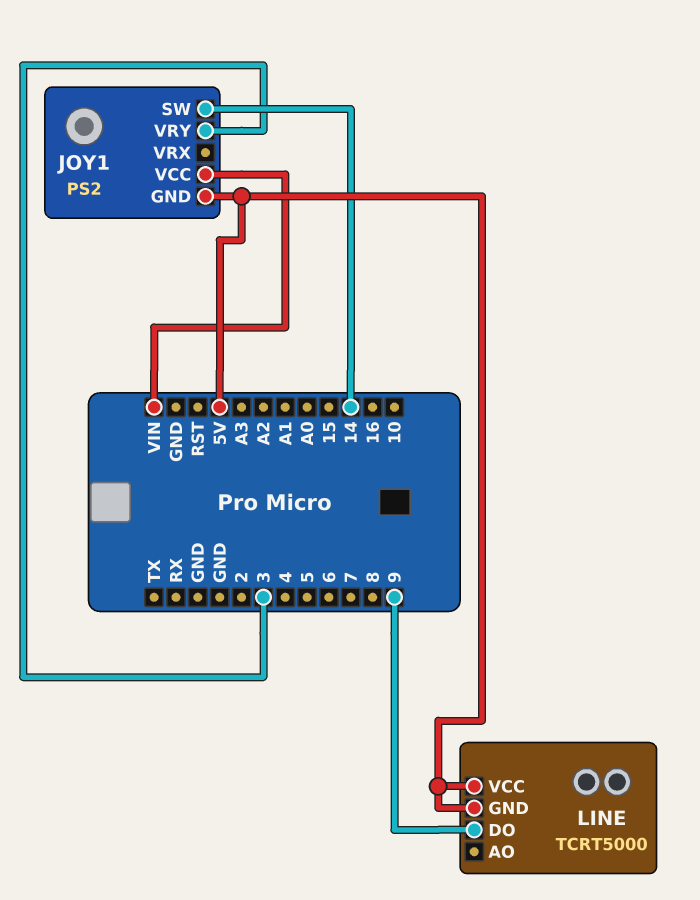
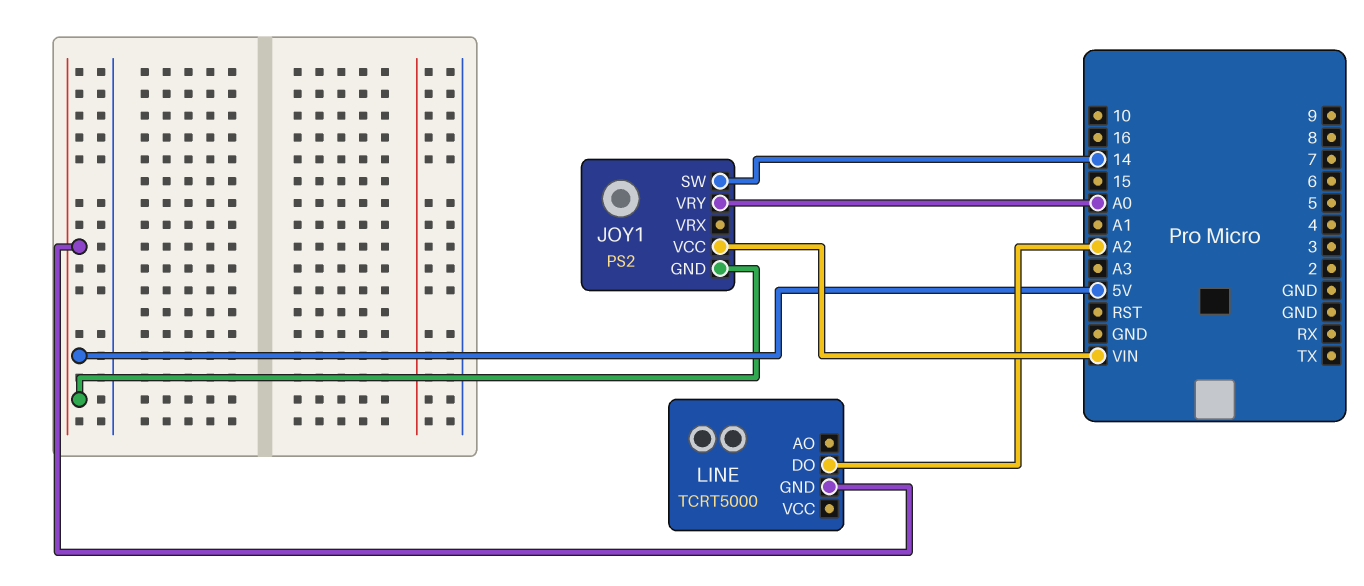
JOY1 pin VRY: 3 -> A0
LINE pin DO: 9 -> A2
LINE pin VCC: 5V -> none

